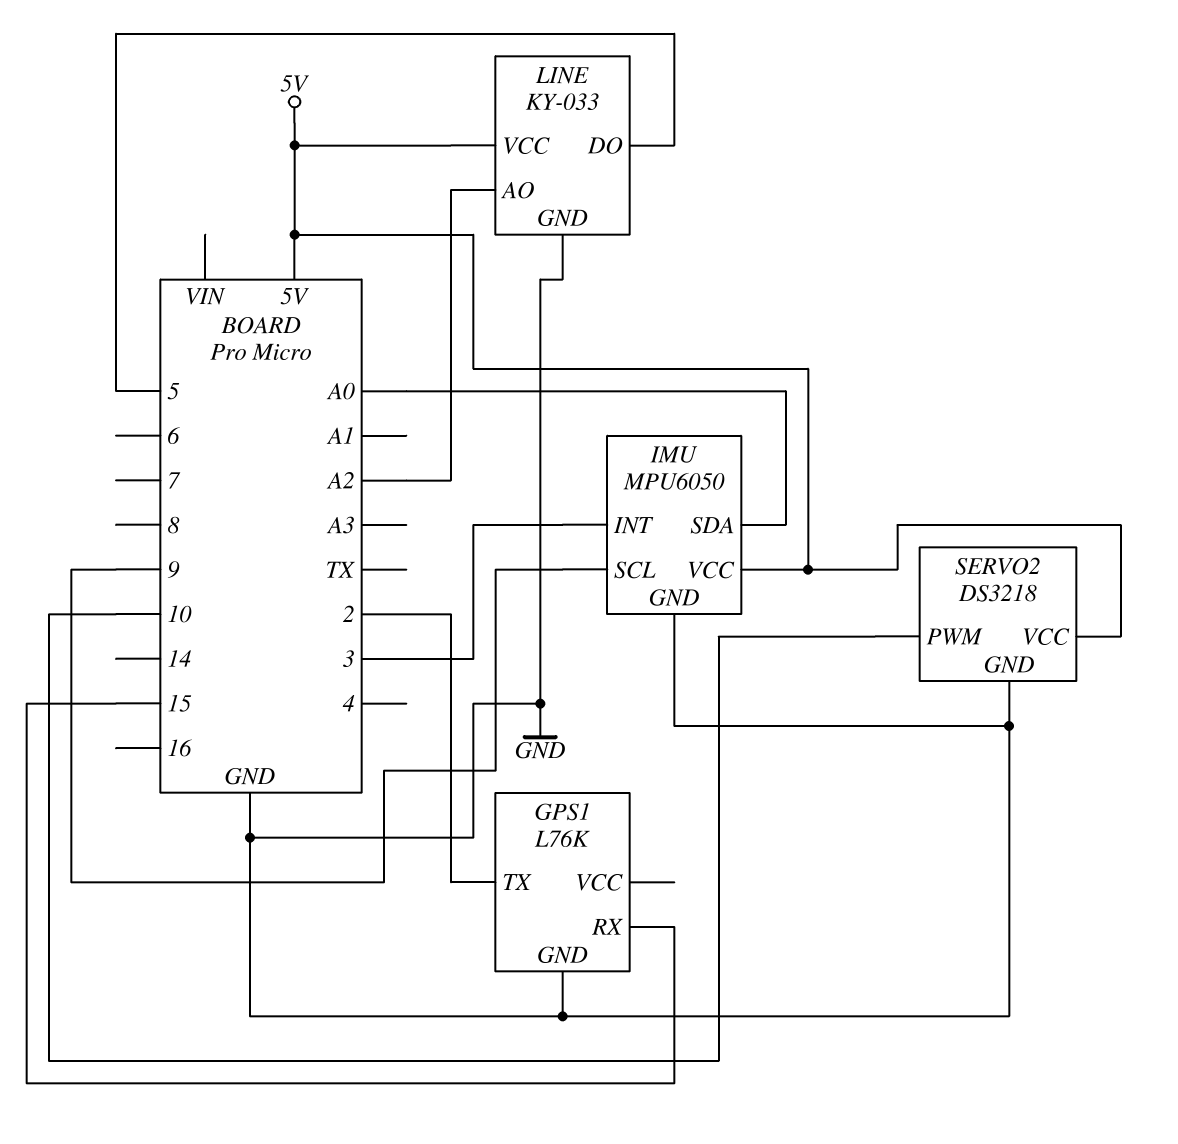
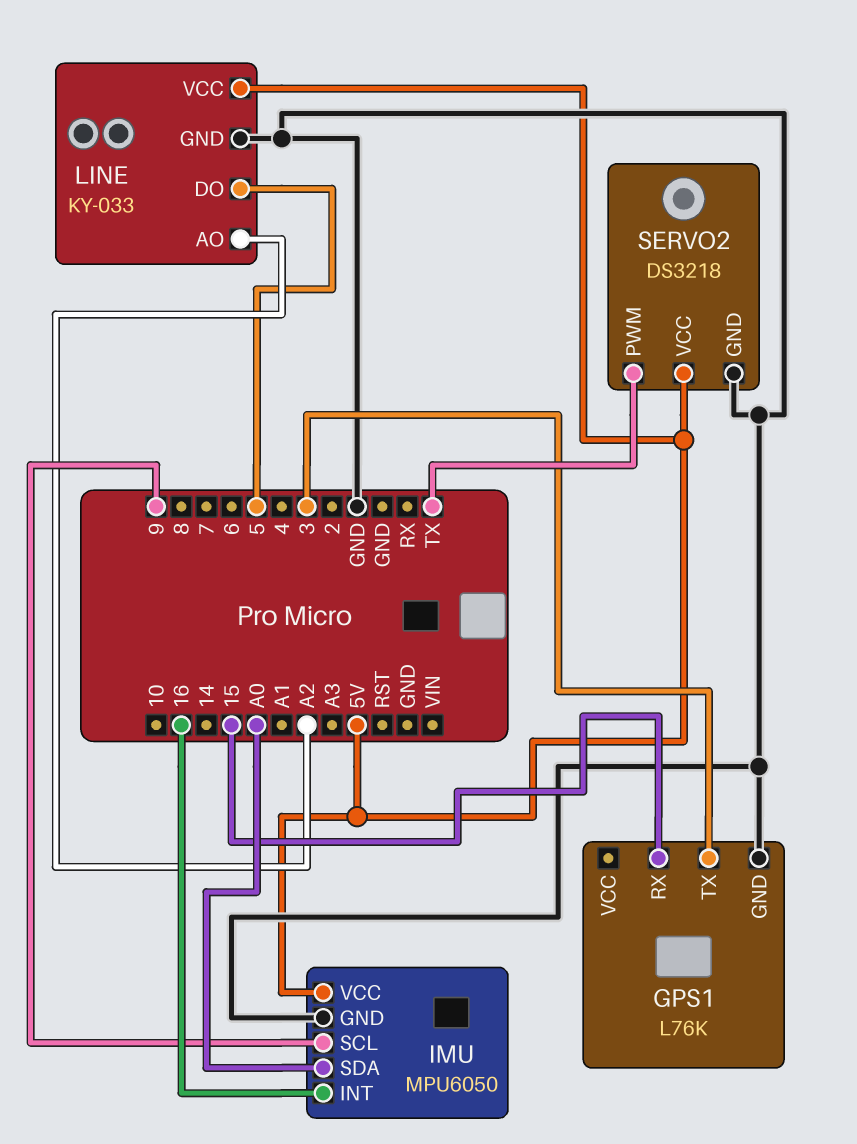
GPS1 pin TX: 2 -> 3
IMU pin INT: 3 -> 16
SERVO2 pin PWM: 10 -> TX

